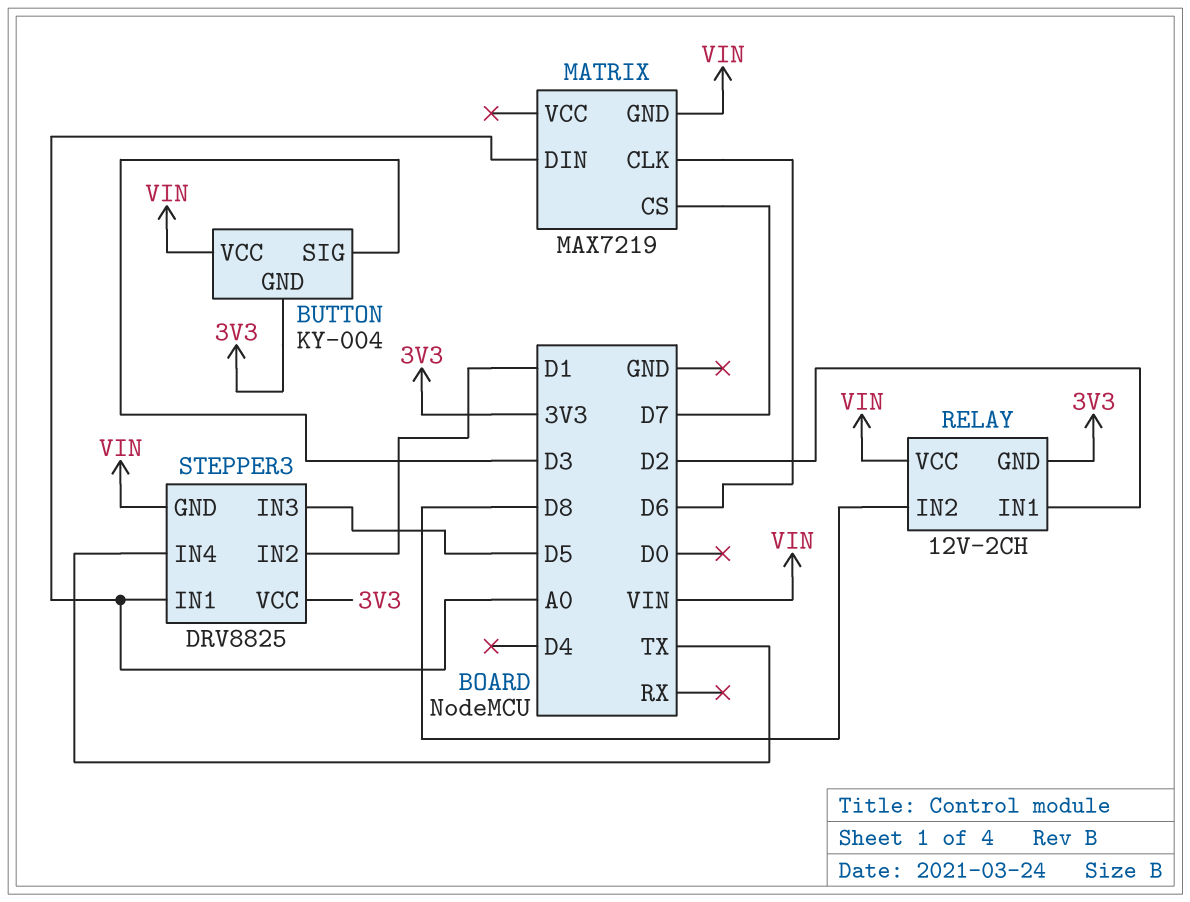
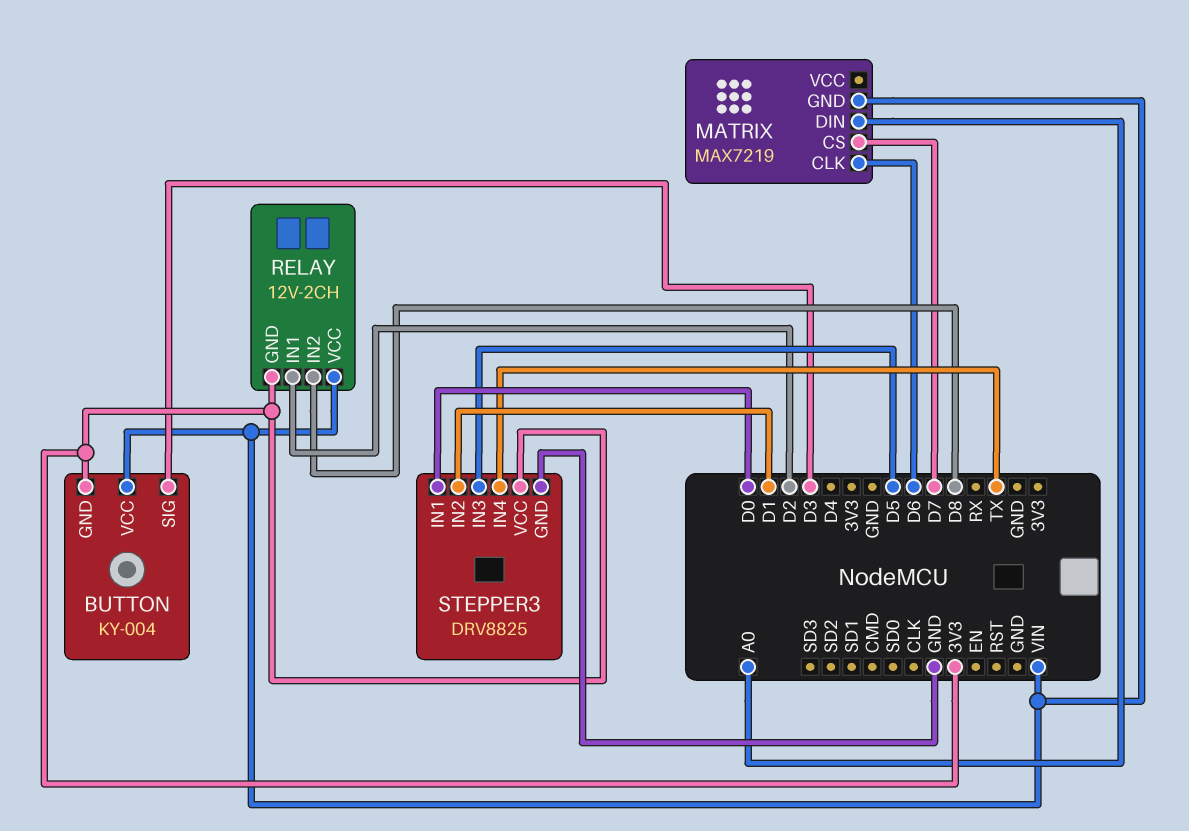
STEPPER3 pin GND: VIN -> GND
STEPPER3 pin IN1: A0 -> D0

